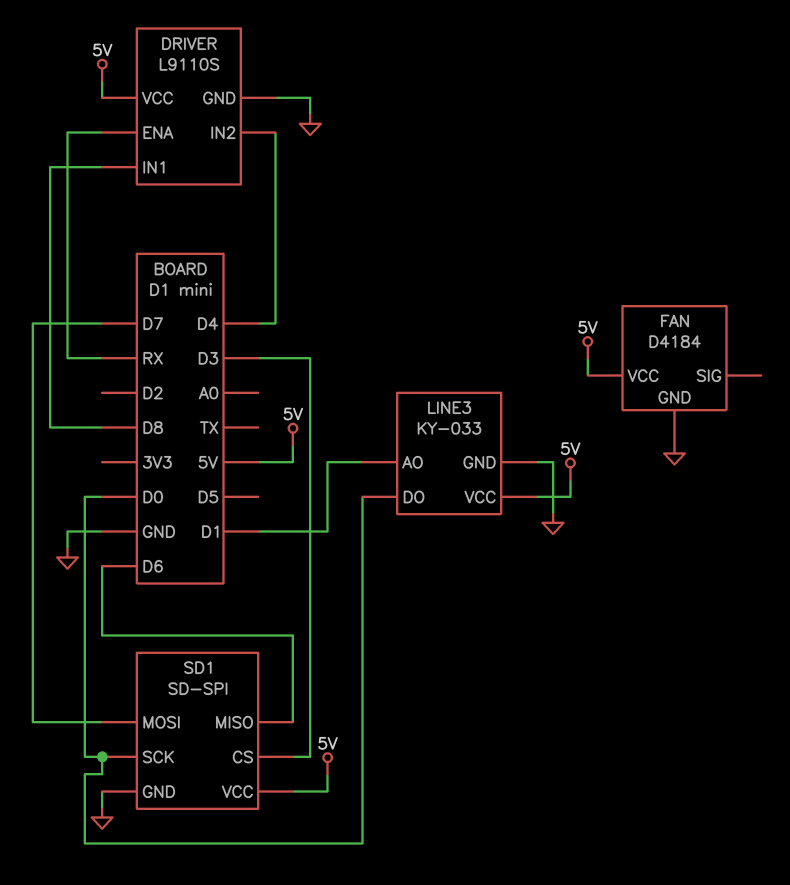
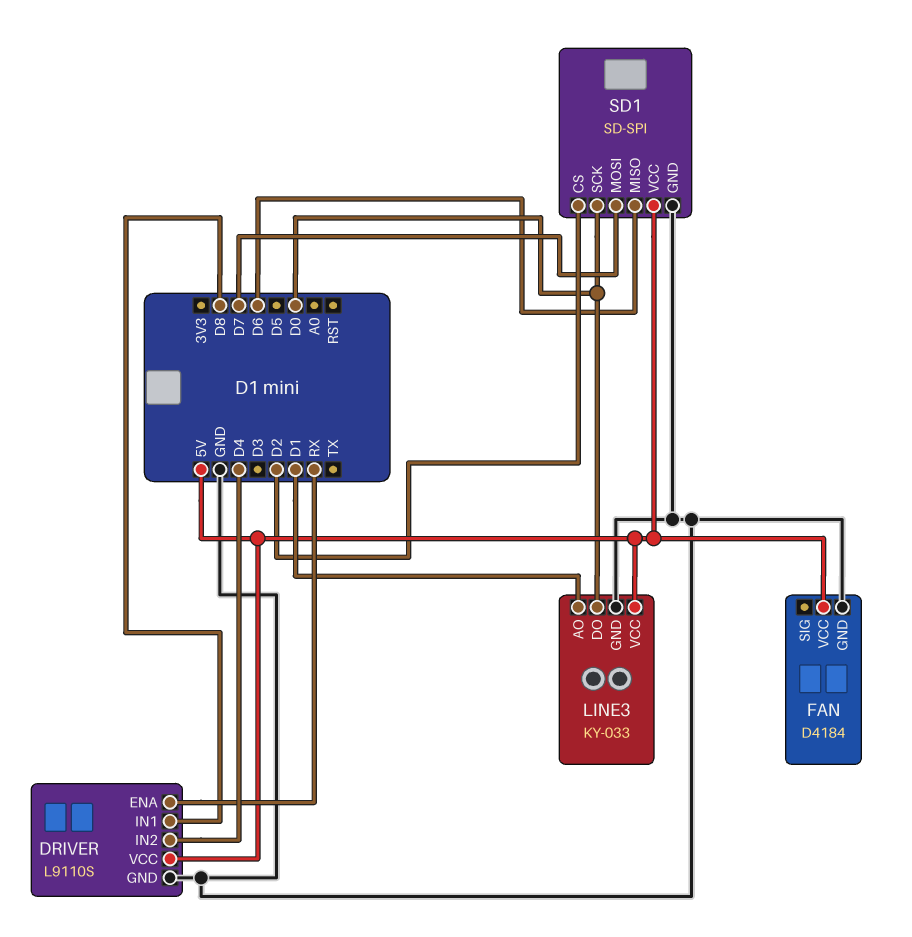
SD1 pin CS: D3 -> D2

